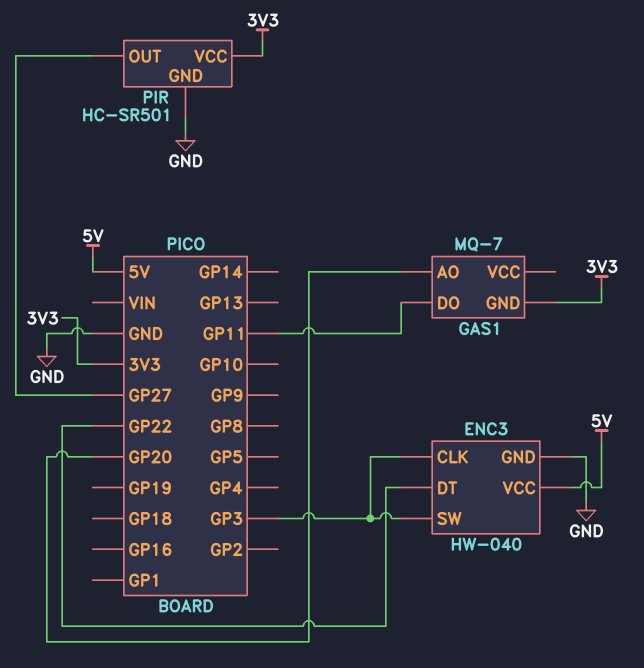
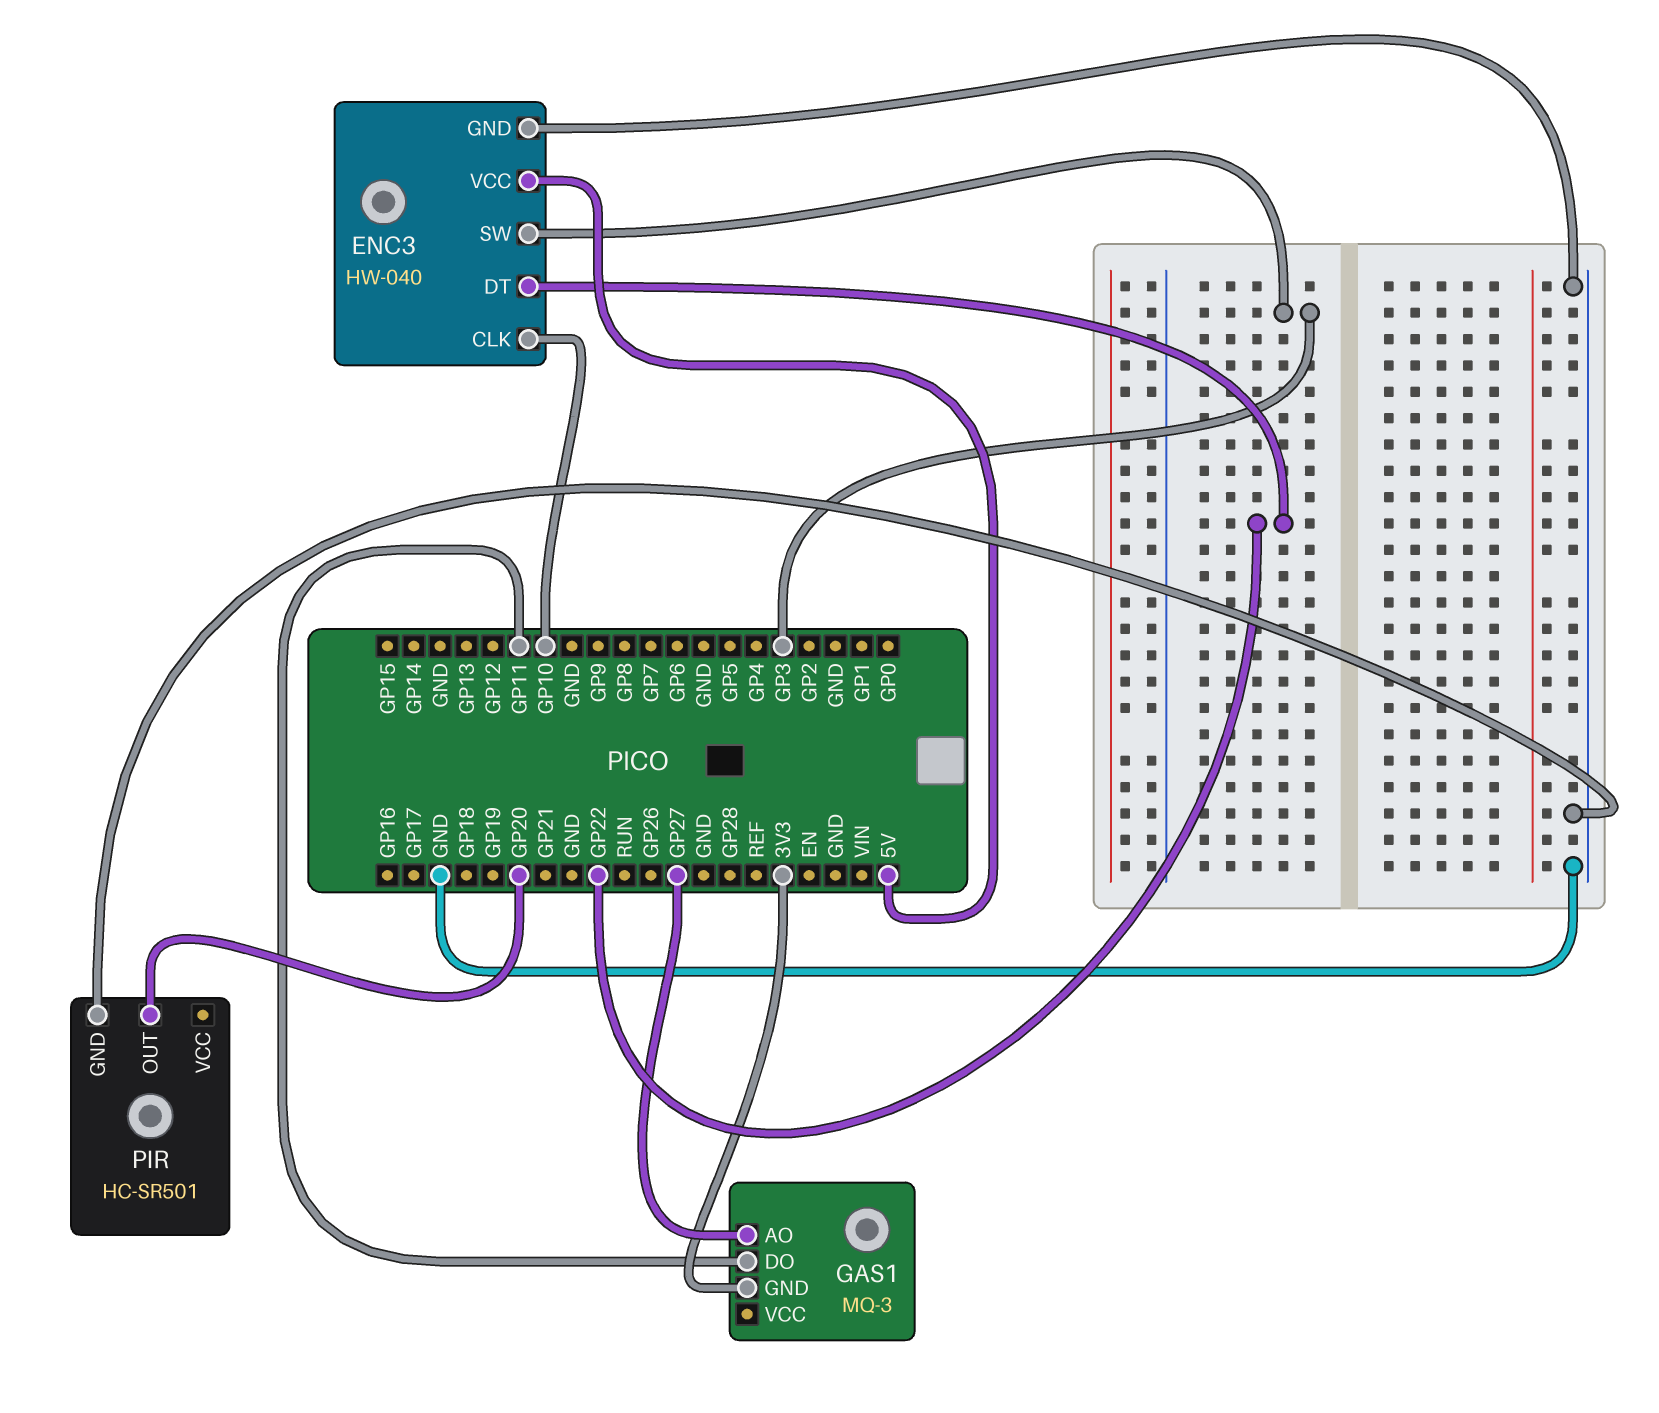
ENC3 pin CLK: GP3 -> GP10
GAS1: MQ-7 -> MQ-3
GAS1 pin AO: GP20 -> GP27
PIR pin OUT: GP27 -> GP20
PIR pin VCC: 3V3 -> none

